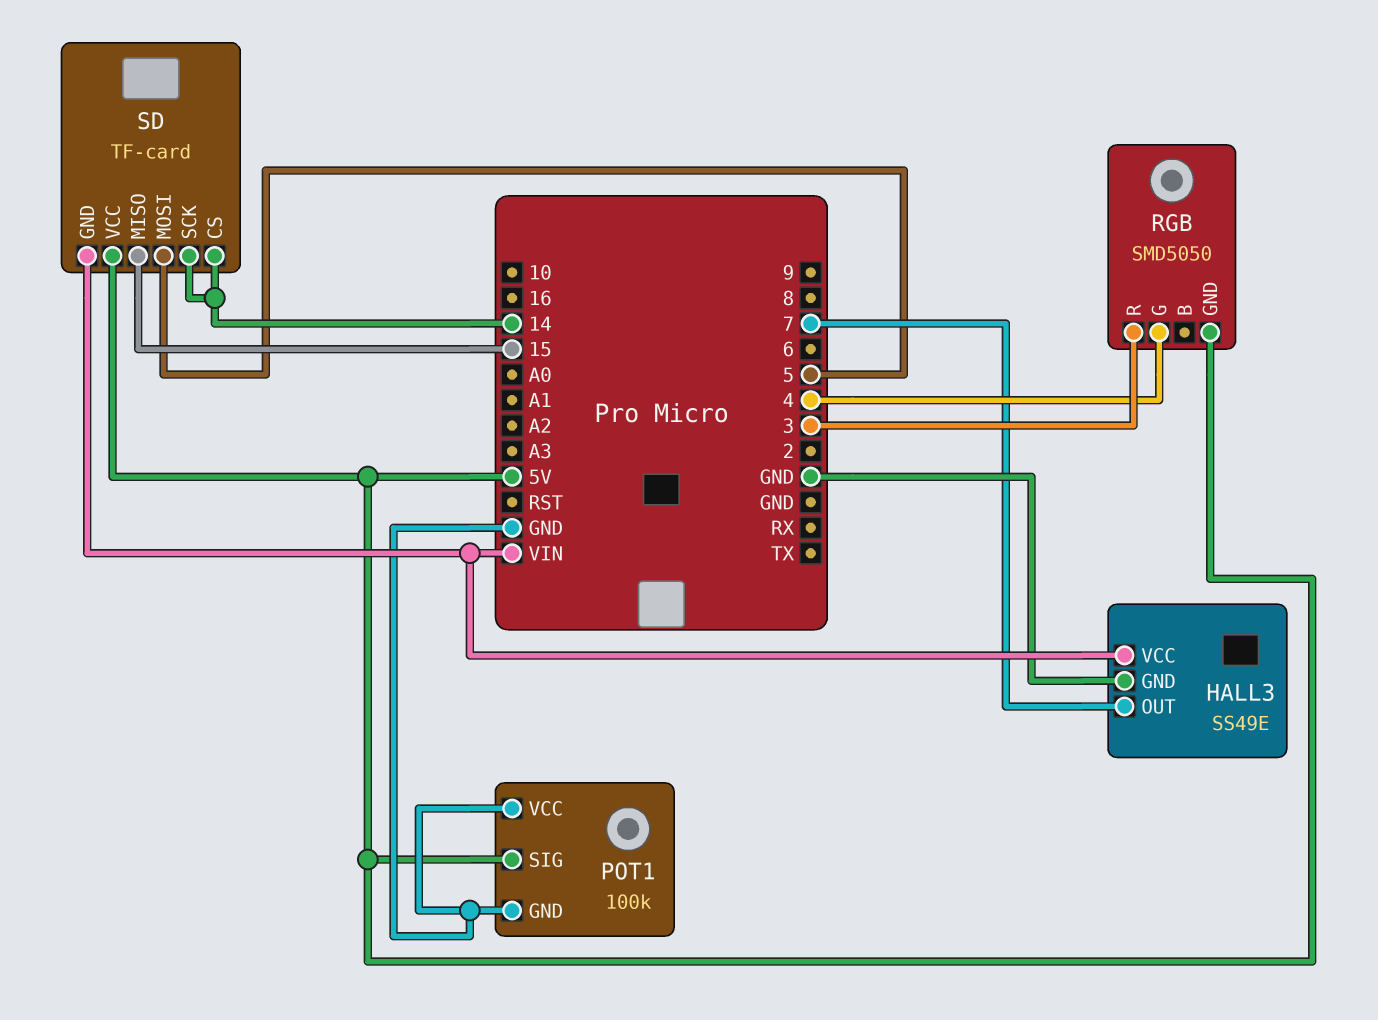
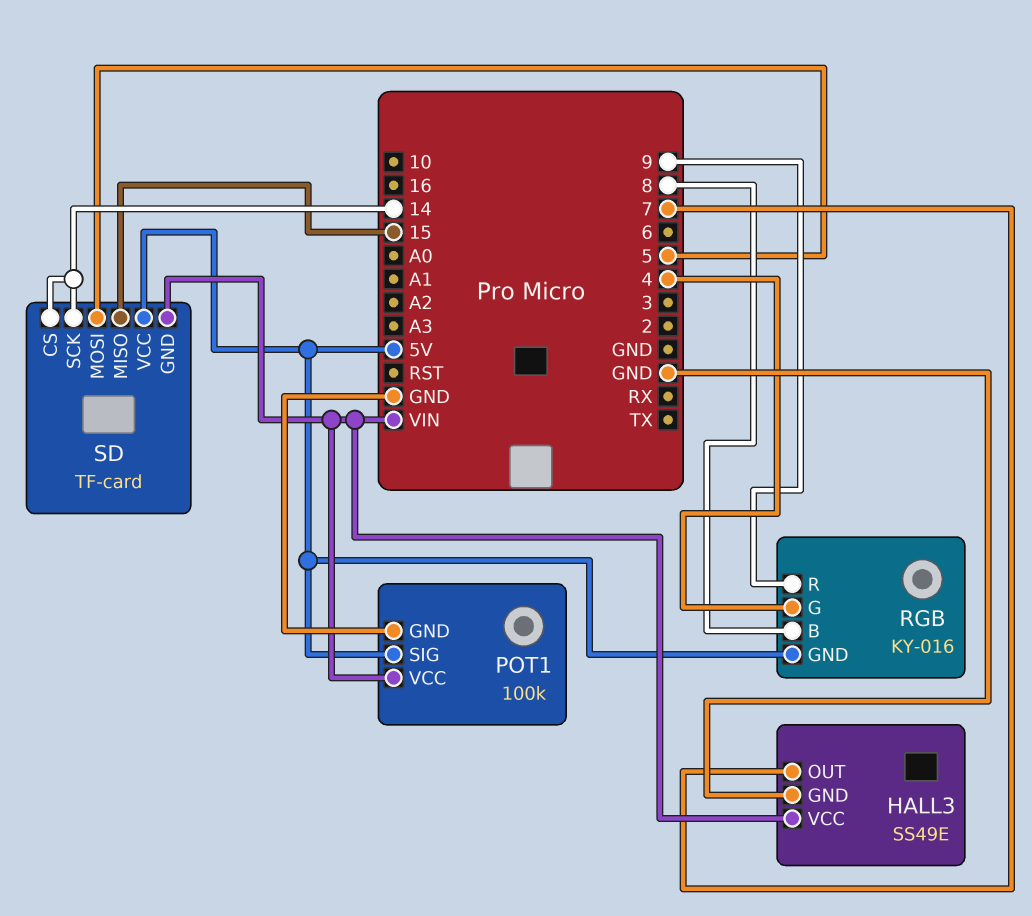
POT1 pin VCC: GND -> VIN
RGB: SMD5050 -> KY-016
RGB pin B: none -> 8
RGB pin R: 3 -> 9

